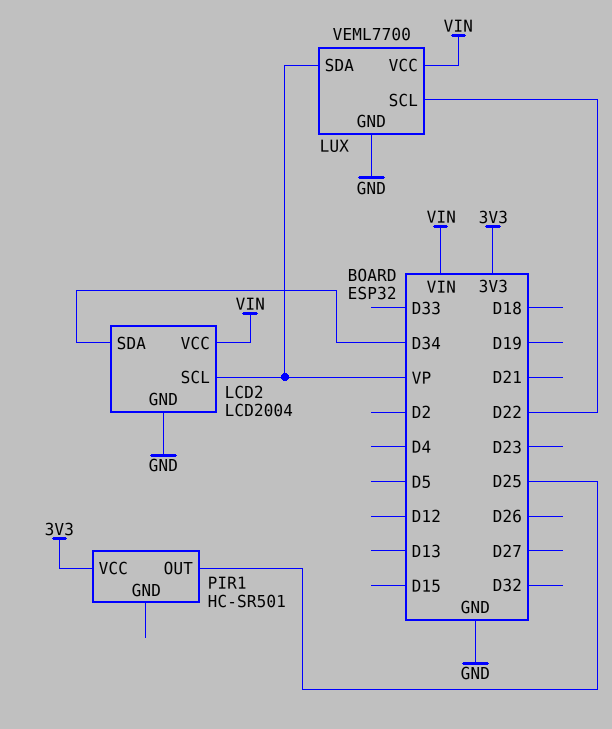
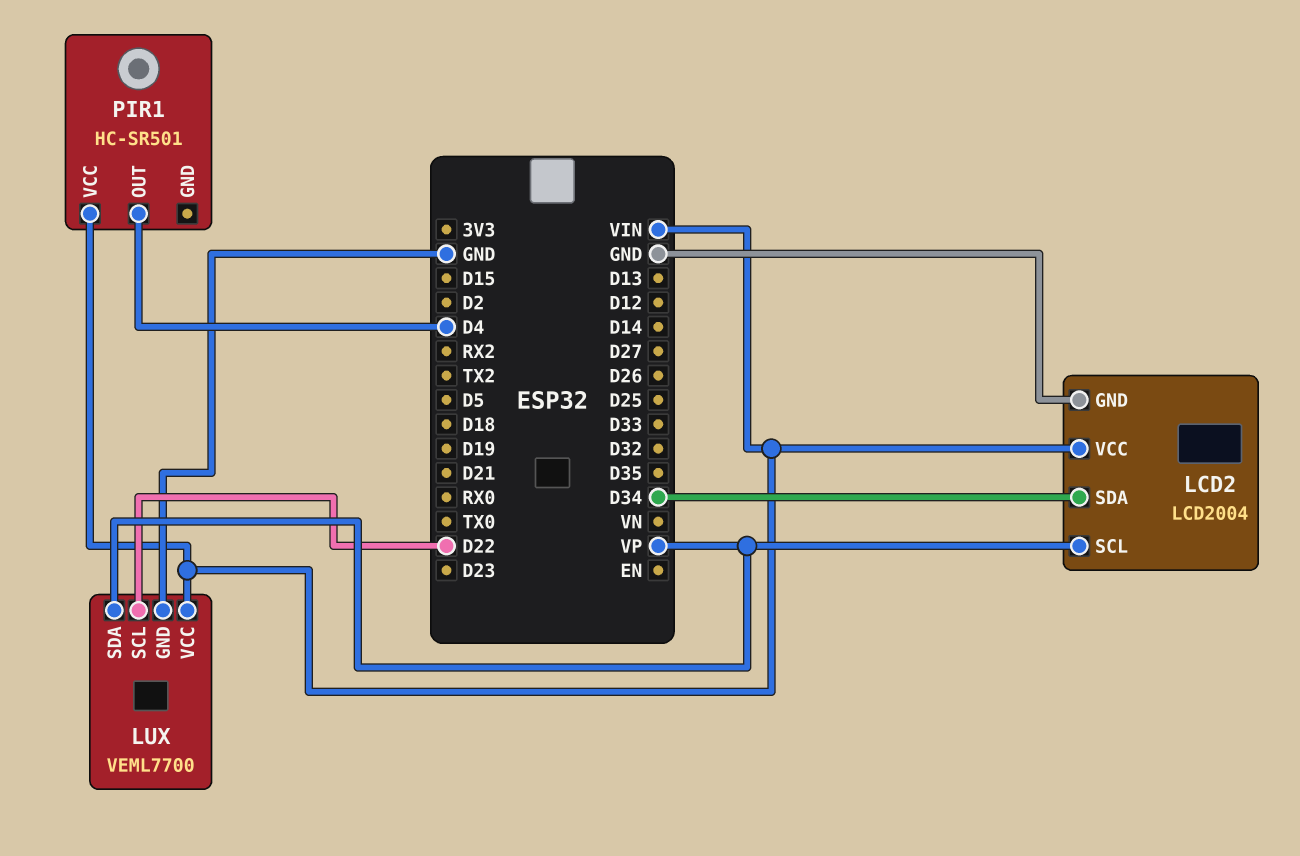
PIR1 pin OUT: D25 -> D4
PIR1 pin VCC: 3V3 -> VIN

